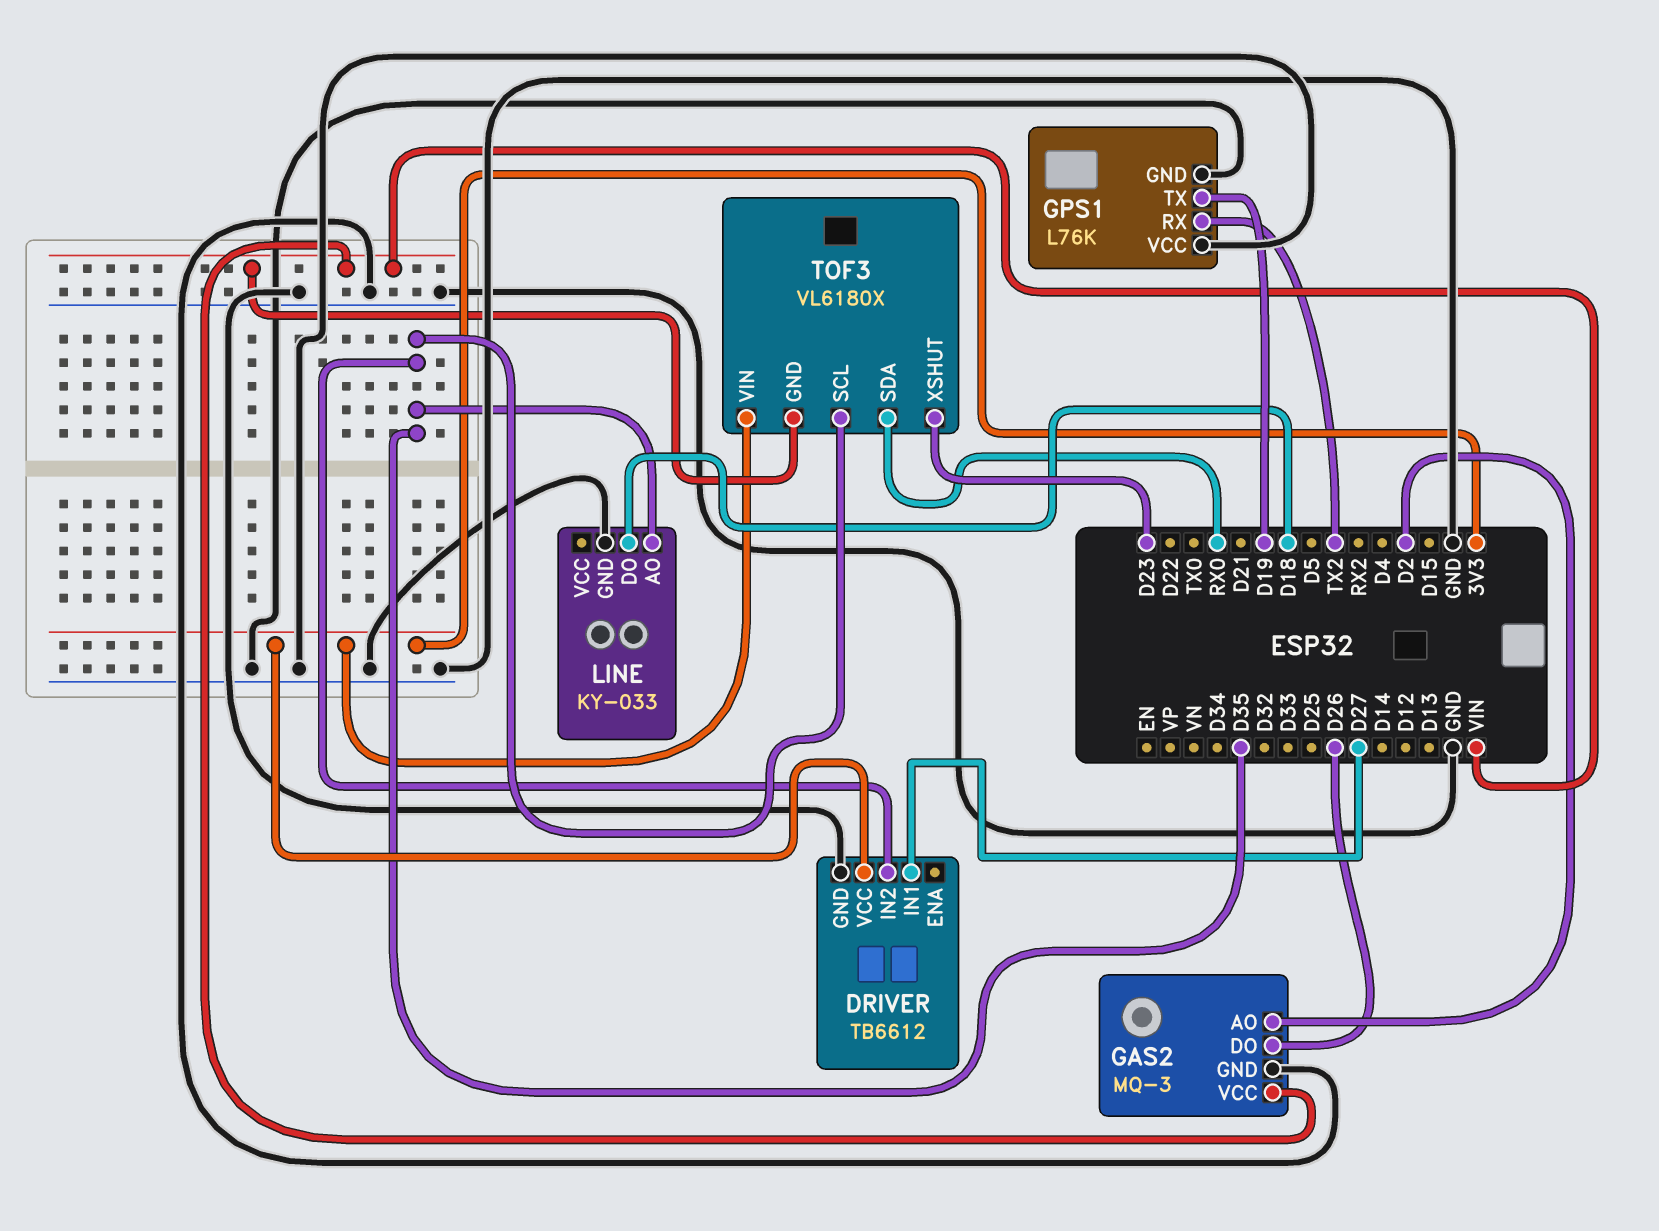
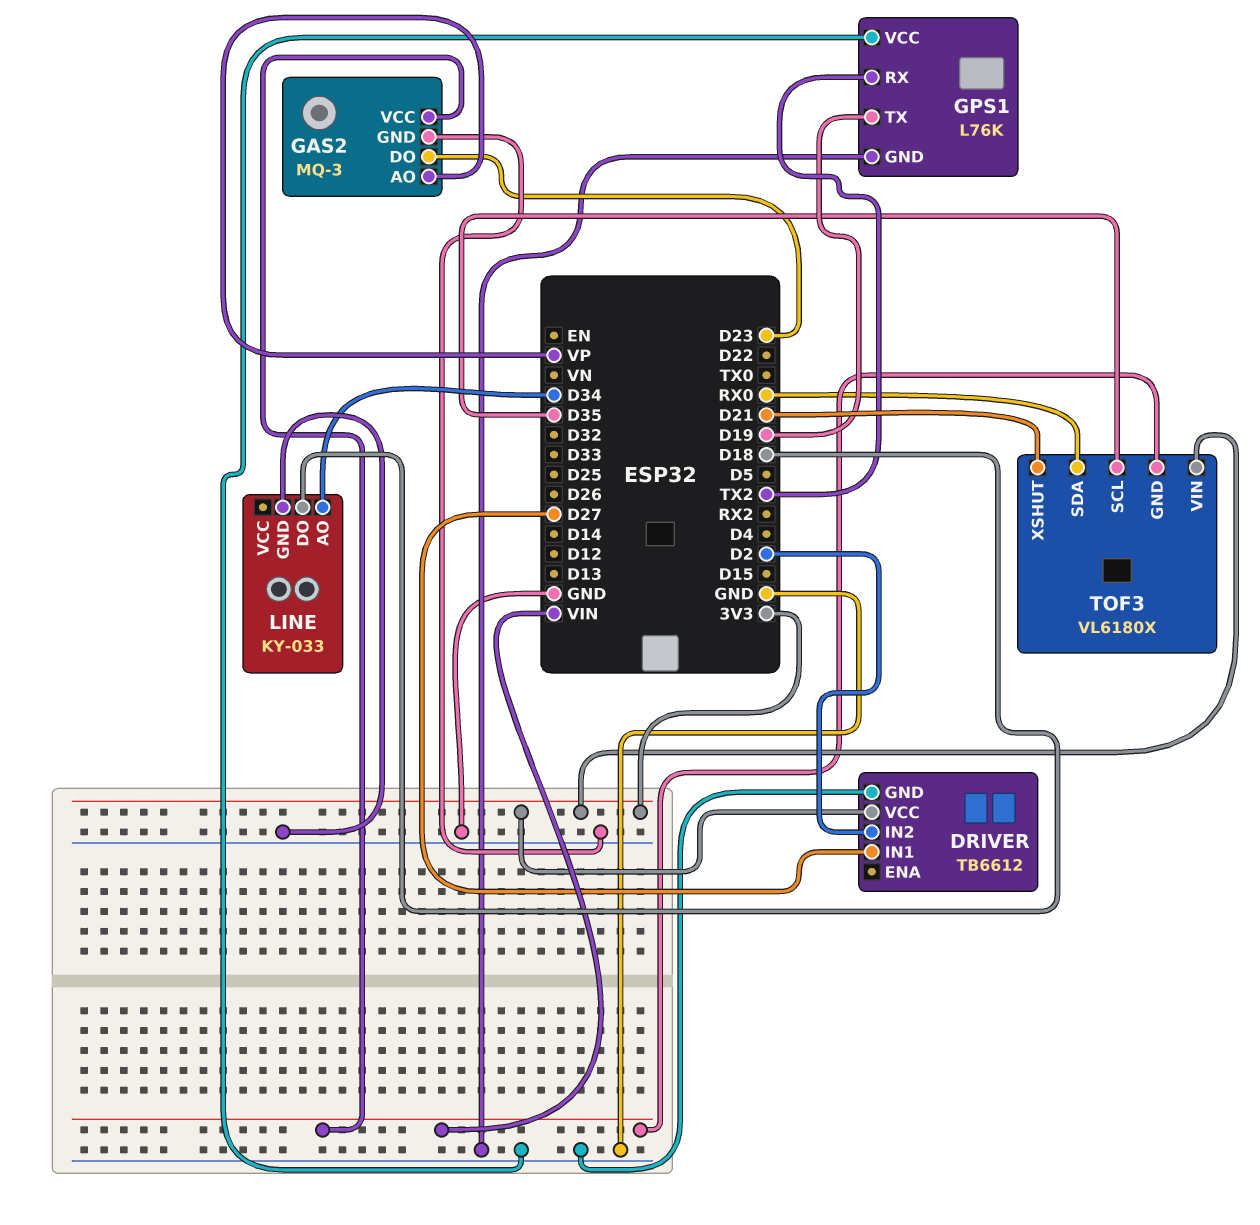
DRIVER pin IN2: D35 -> D2
GAS2 pin AO: D2 -> VP
GAS2 pin DO: D26 -> D23
LINE pin AO: D35 -> D34
TOF3 pin XSHUT: D23 -> D21

